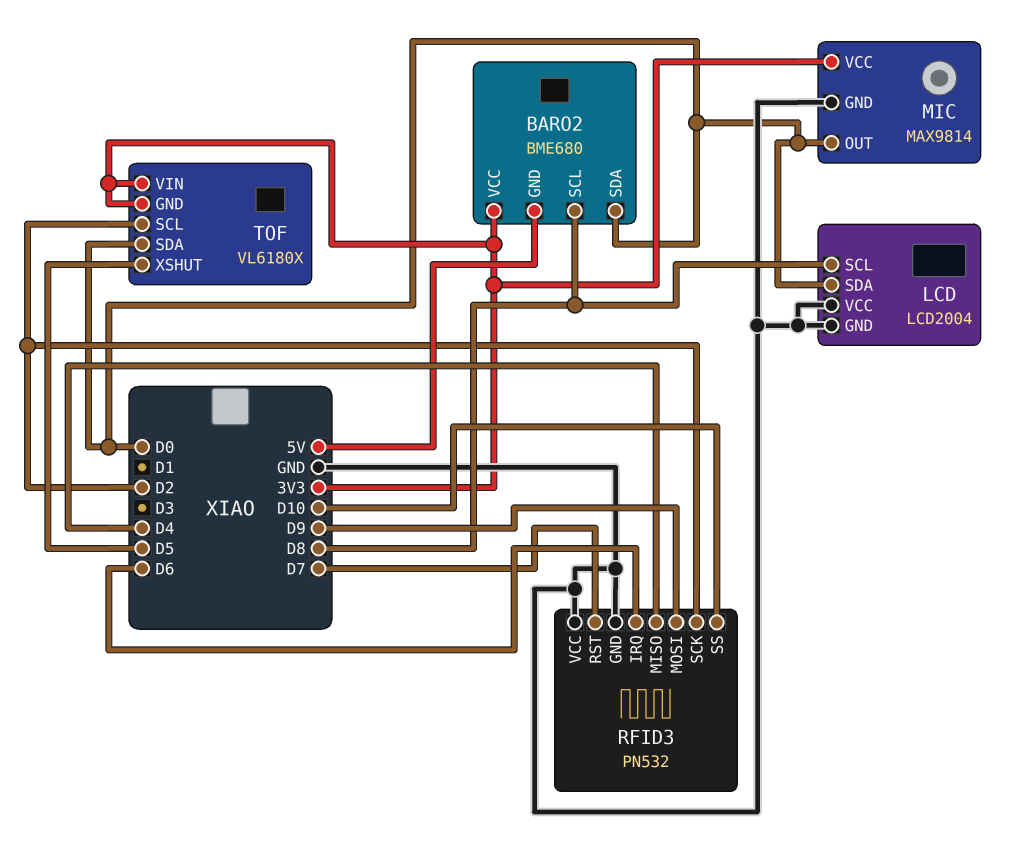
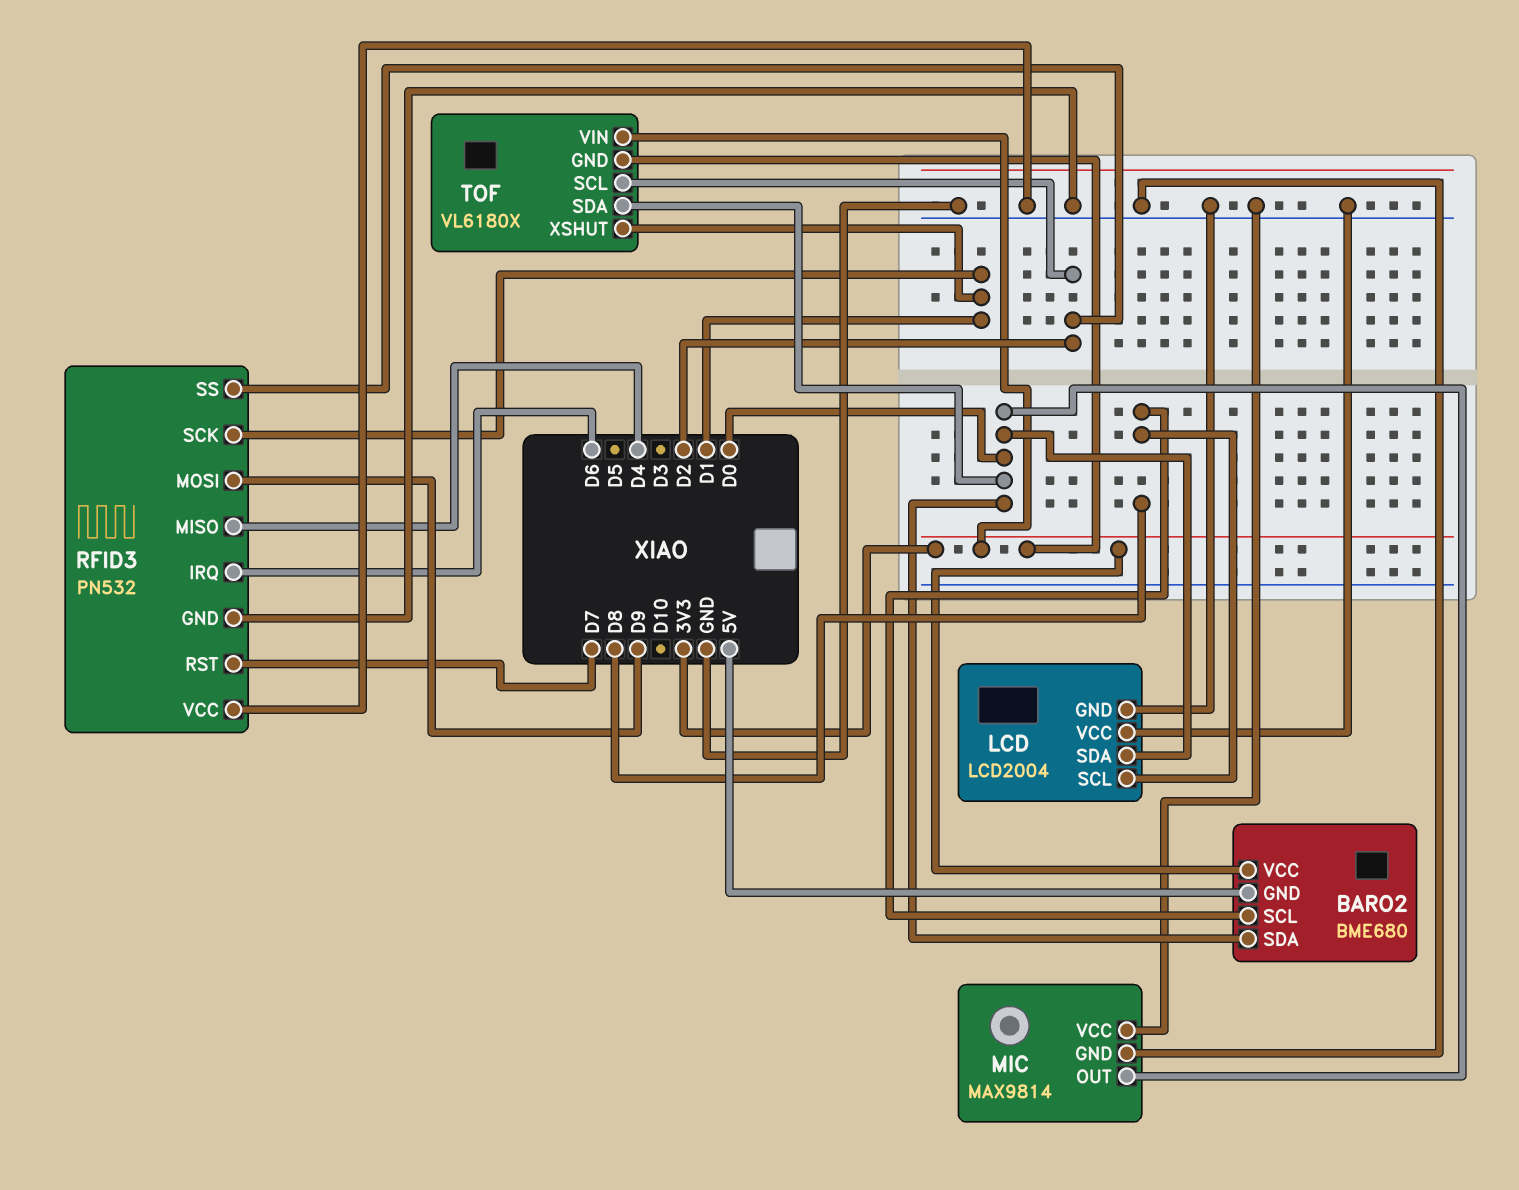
MIC pin VCC: 3V3 -> GND
RFID3 pin SCK: D2 -> D1
RFID3 pin SS: D10 -> D2
TOF pin XSHUT: D5 -> D1

